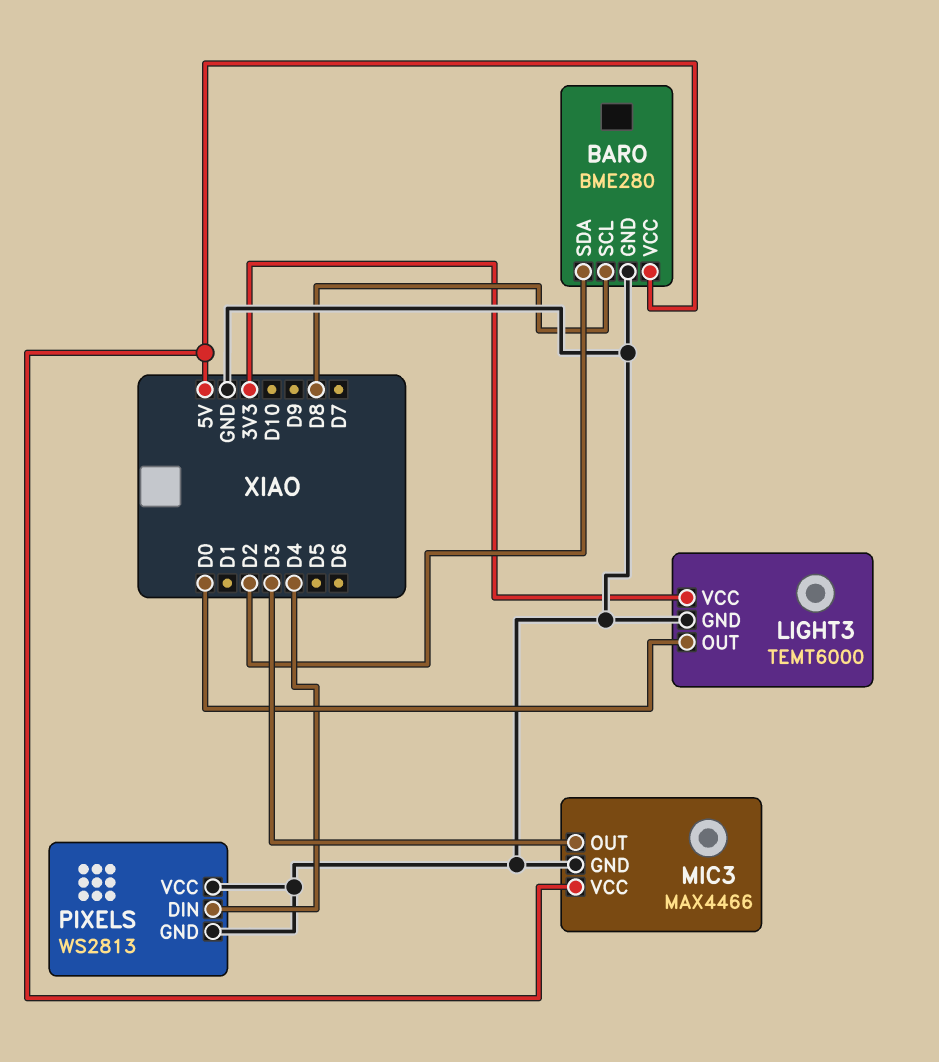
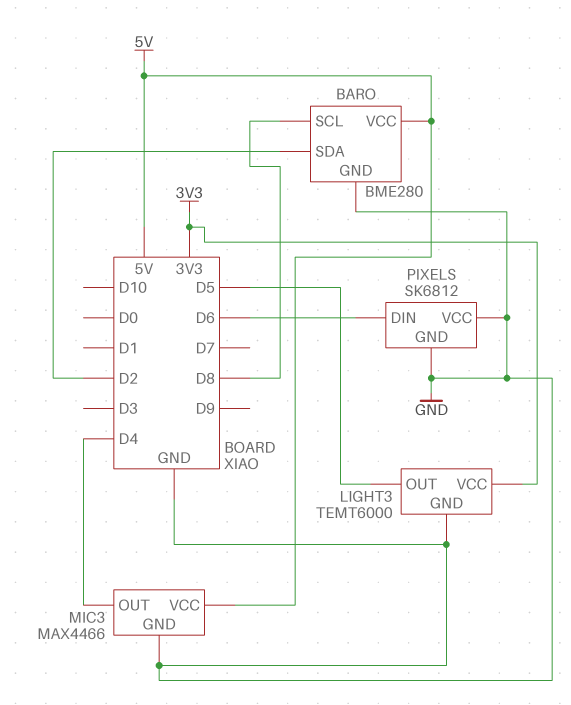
LIGHT3 pin OUT: D0 -> D5
MIC3 pin OUT: D3 -> D4
PIXELS: WS2813 -> SK6812
PIXELS pin DIN: D4 -> D6

